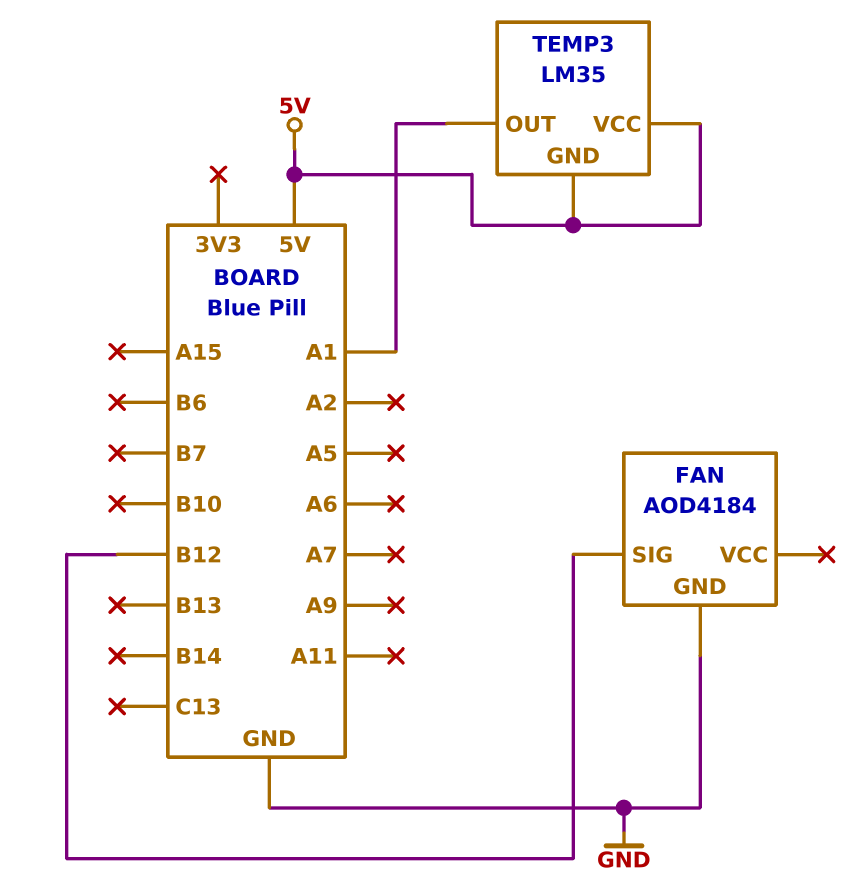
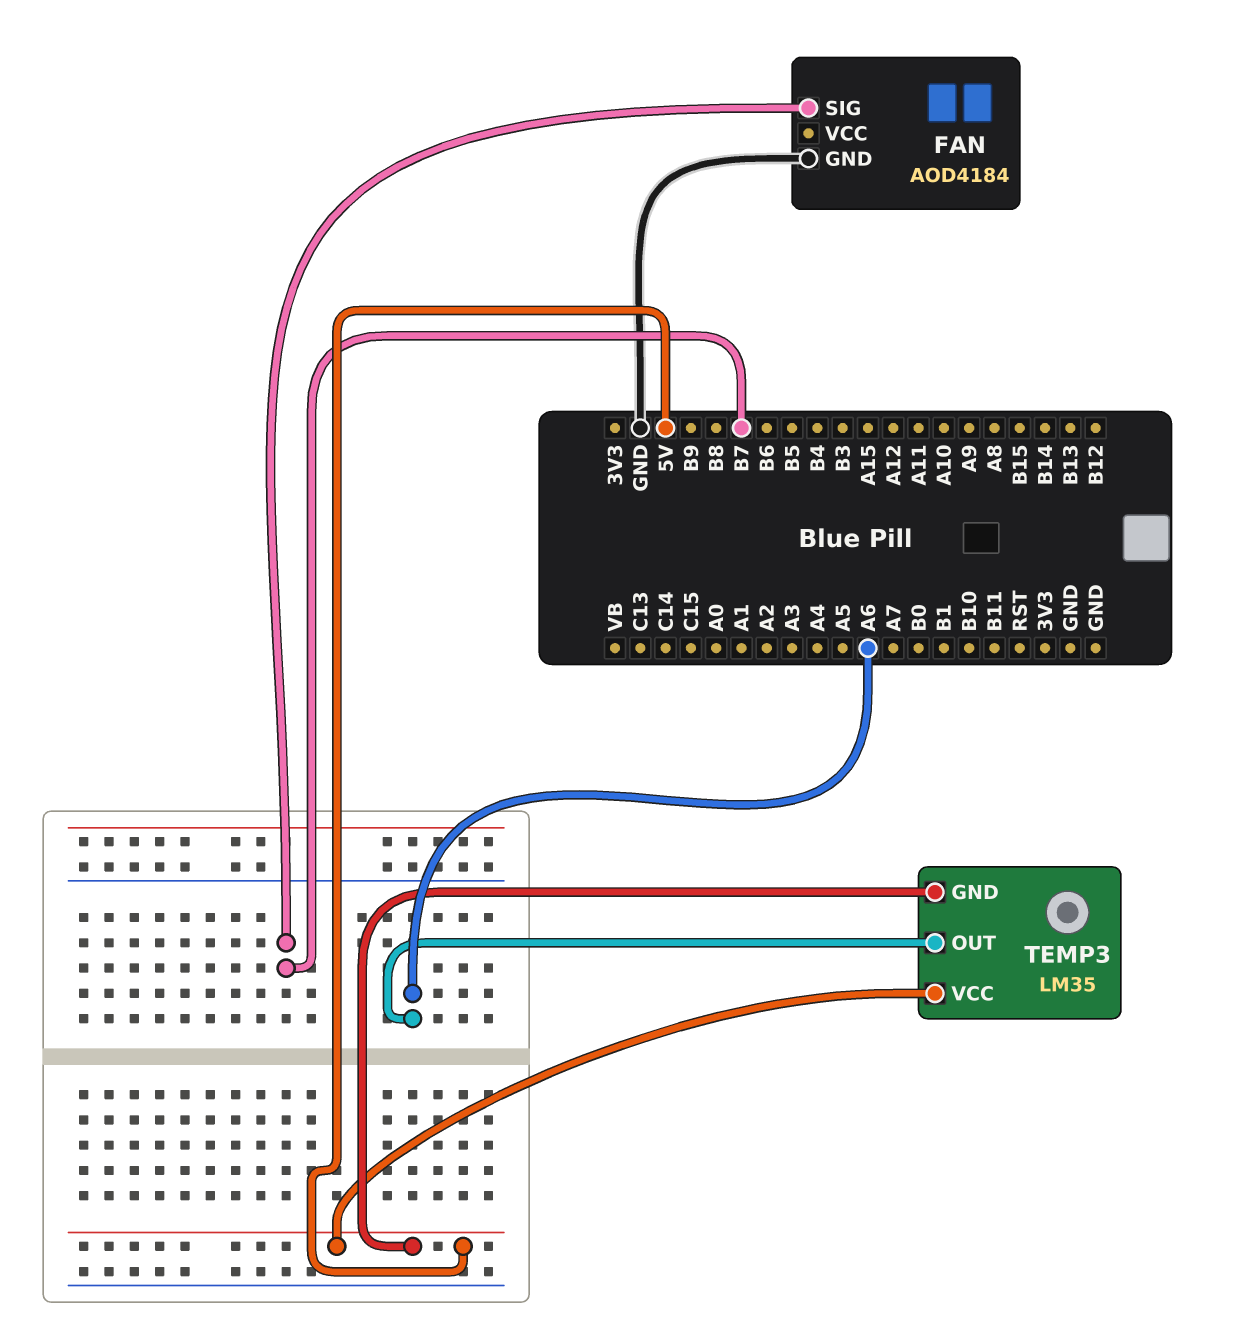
FAN pin SIG: B12 -> B7
TEMP3 pin OUT: A1 -> A6

